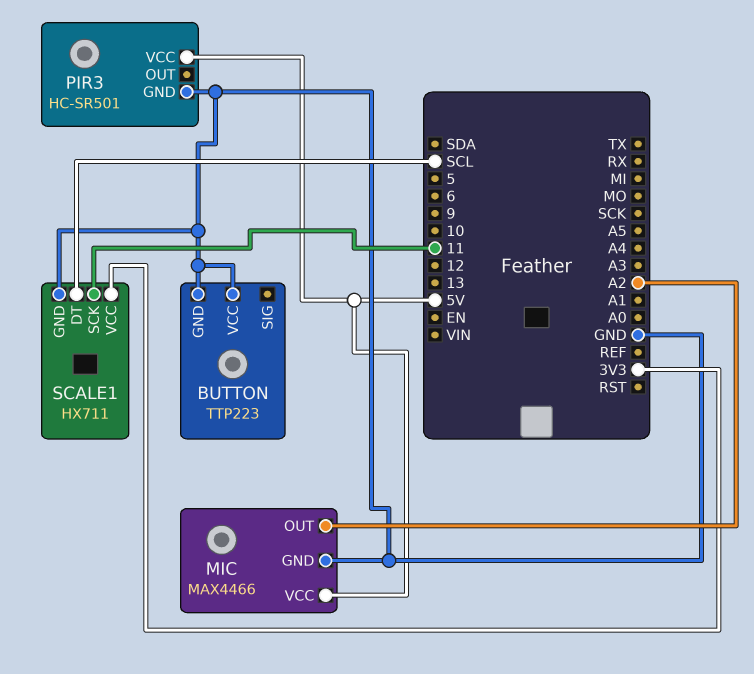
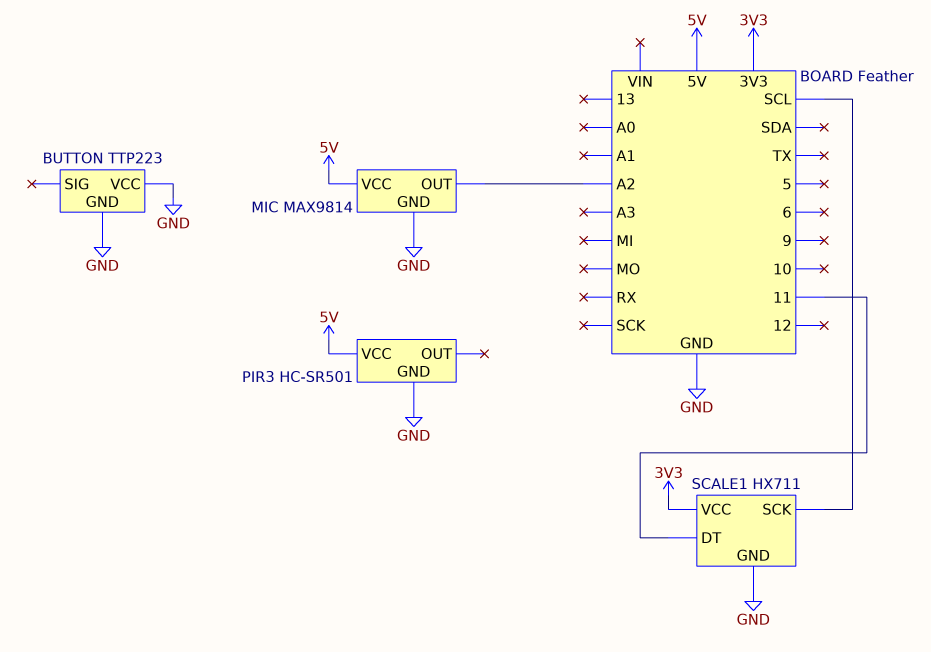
MIC: MAX4466 -> MAX9814
SCALE1 pin DT: SCL -> 11
SCALE1 pin SCK: 11 -> SCL

